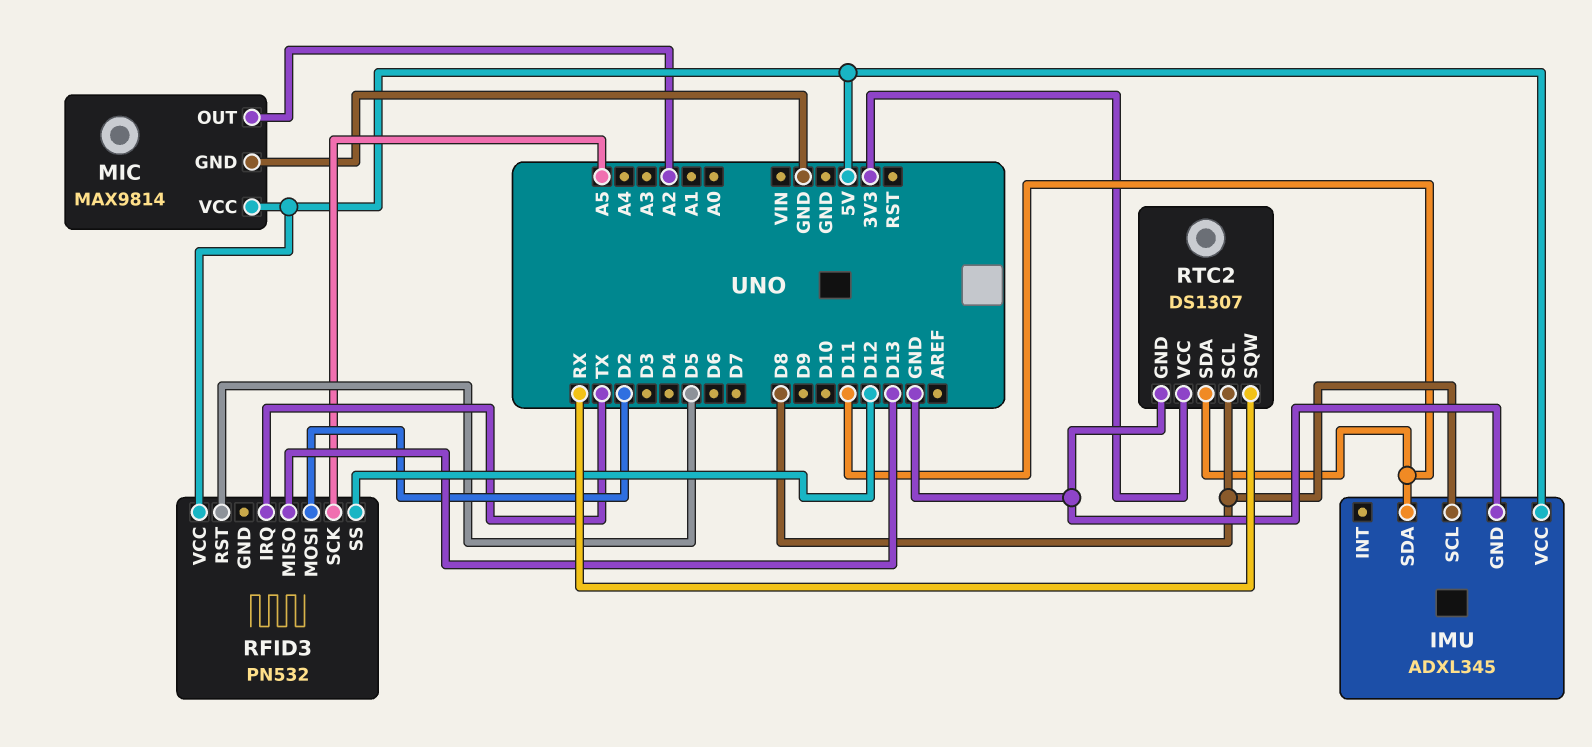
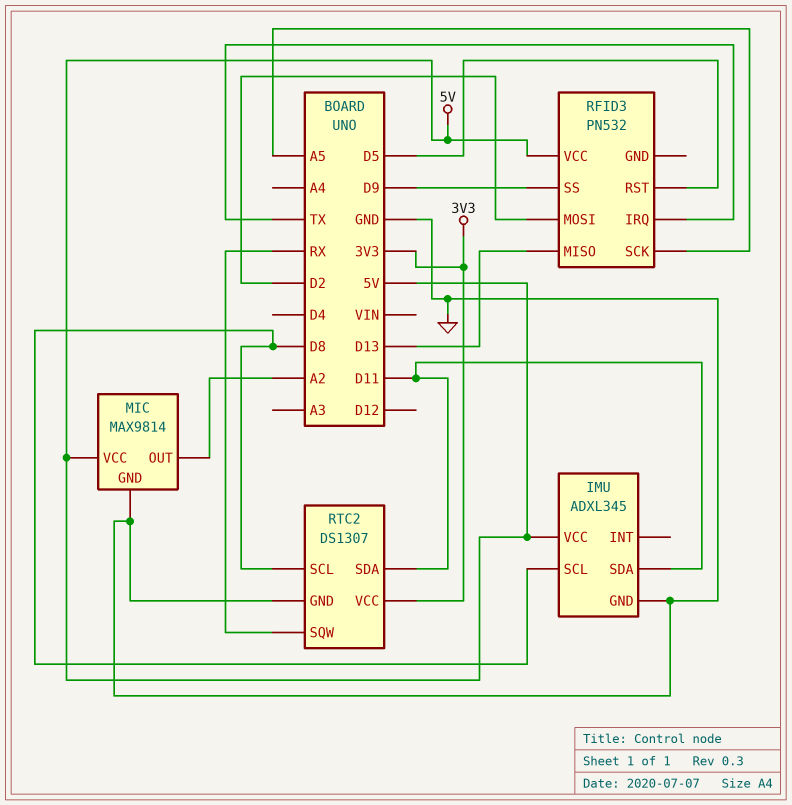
RFID3 pin SS: D12 -> D9

